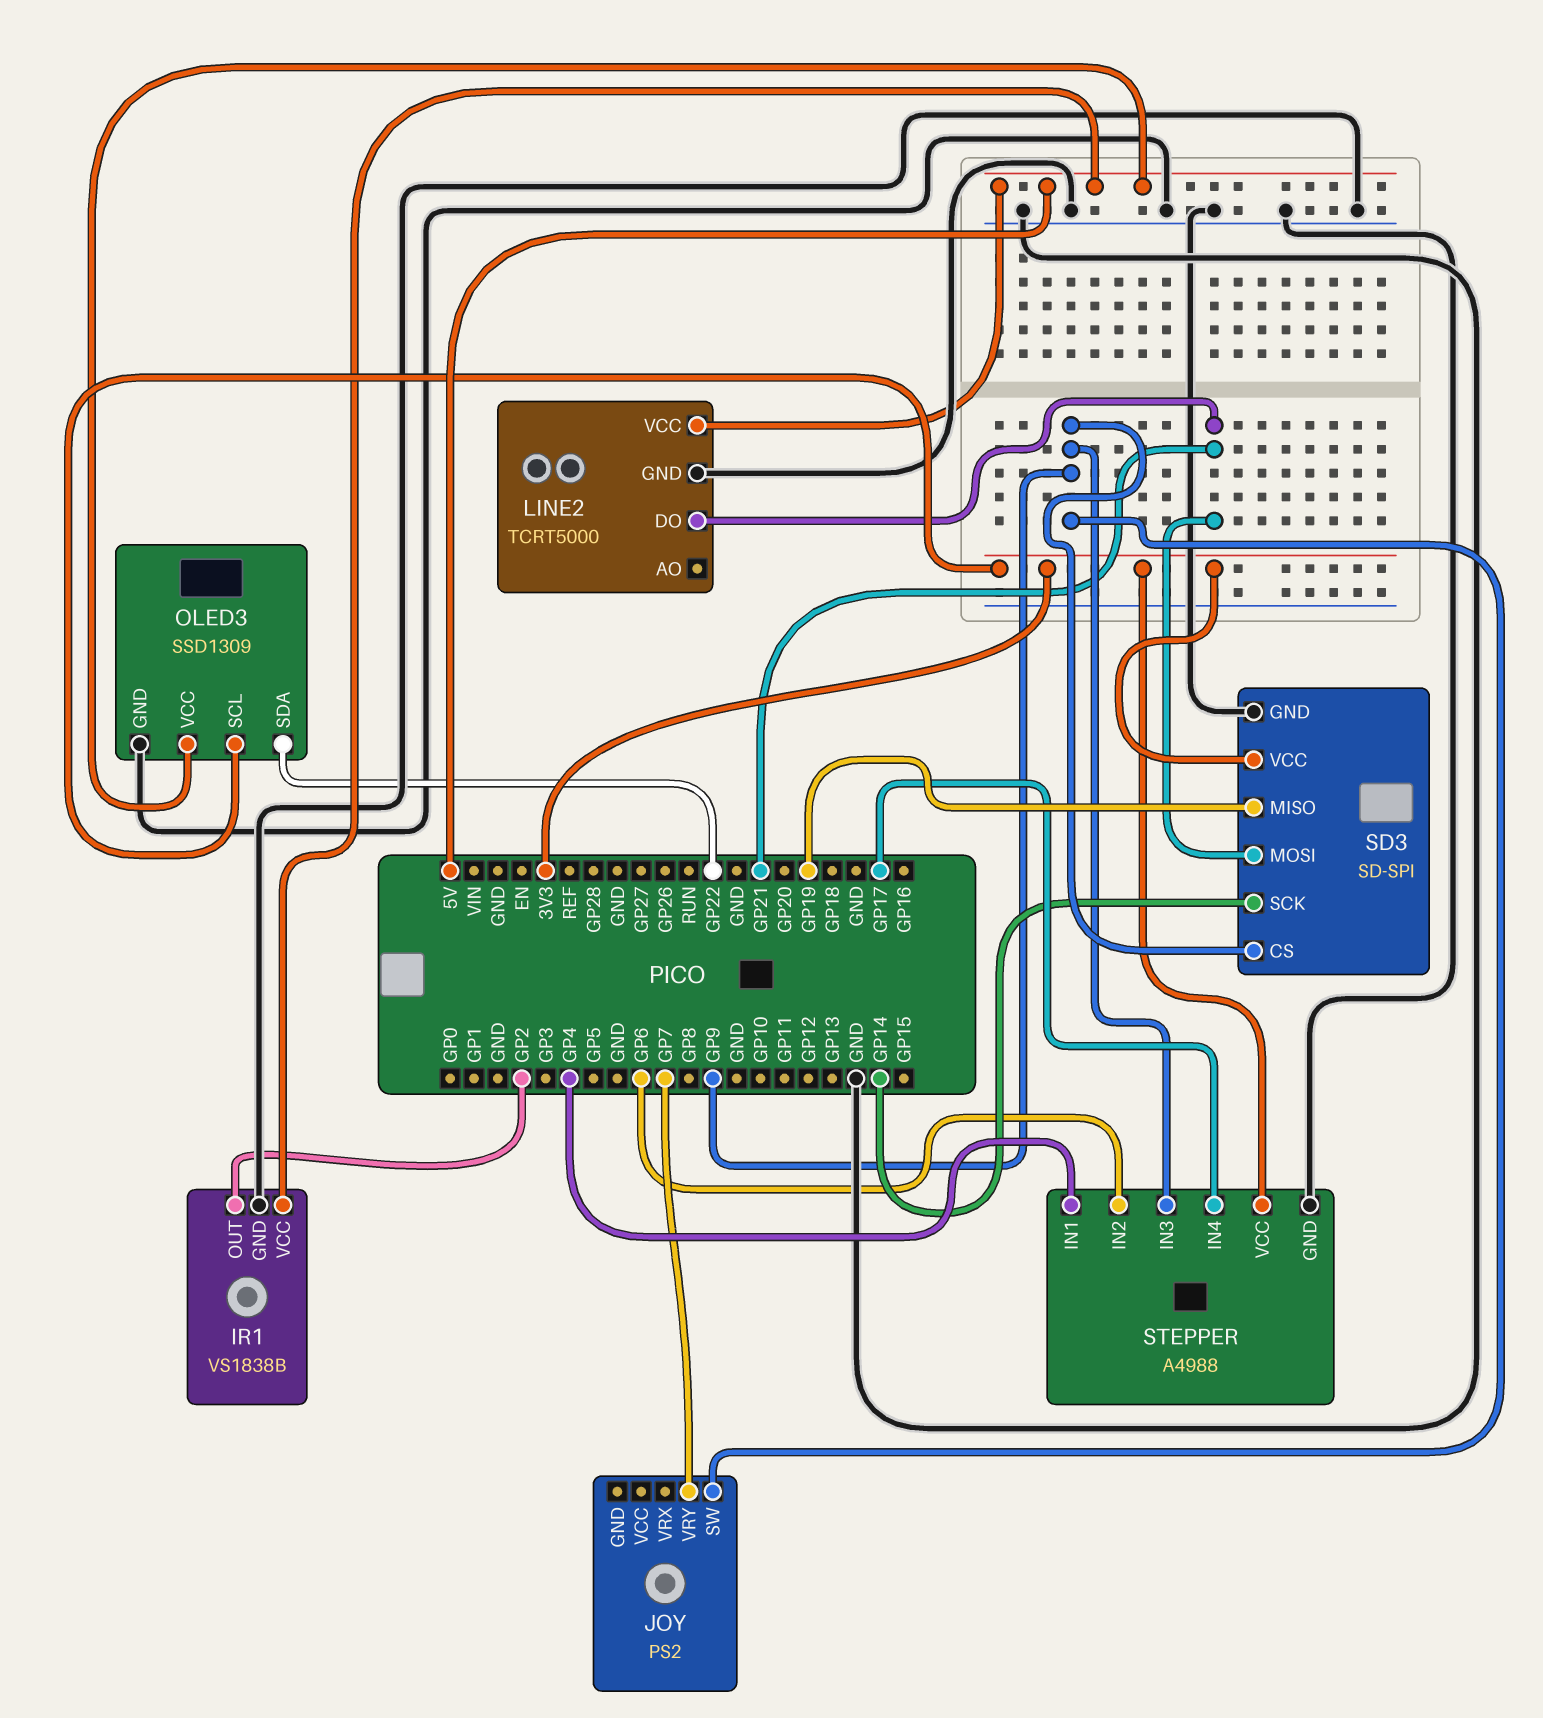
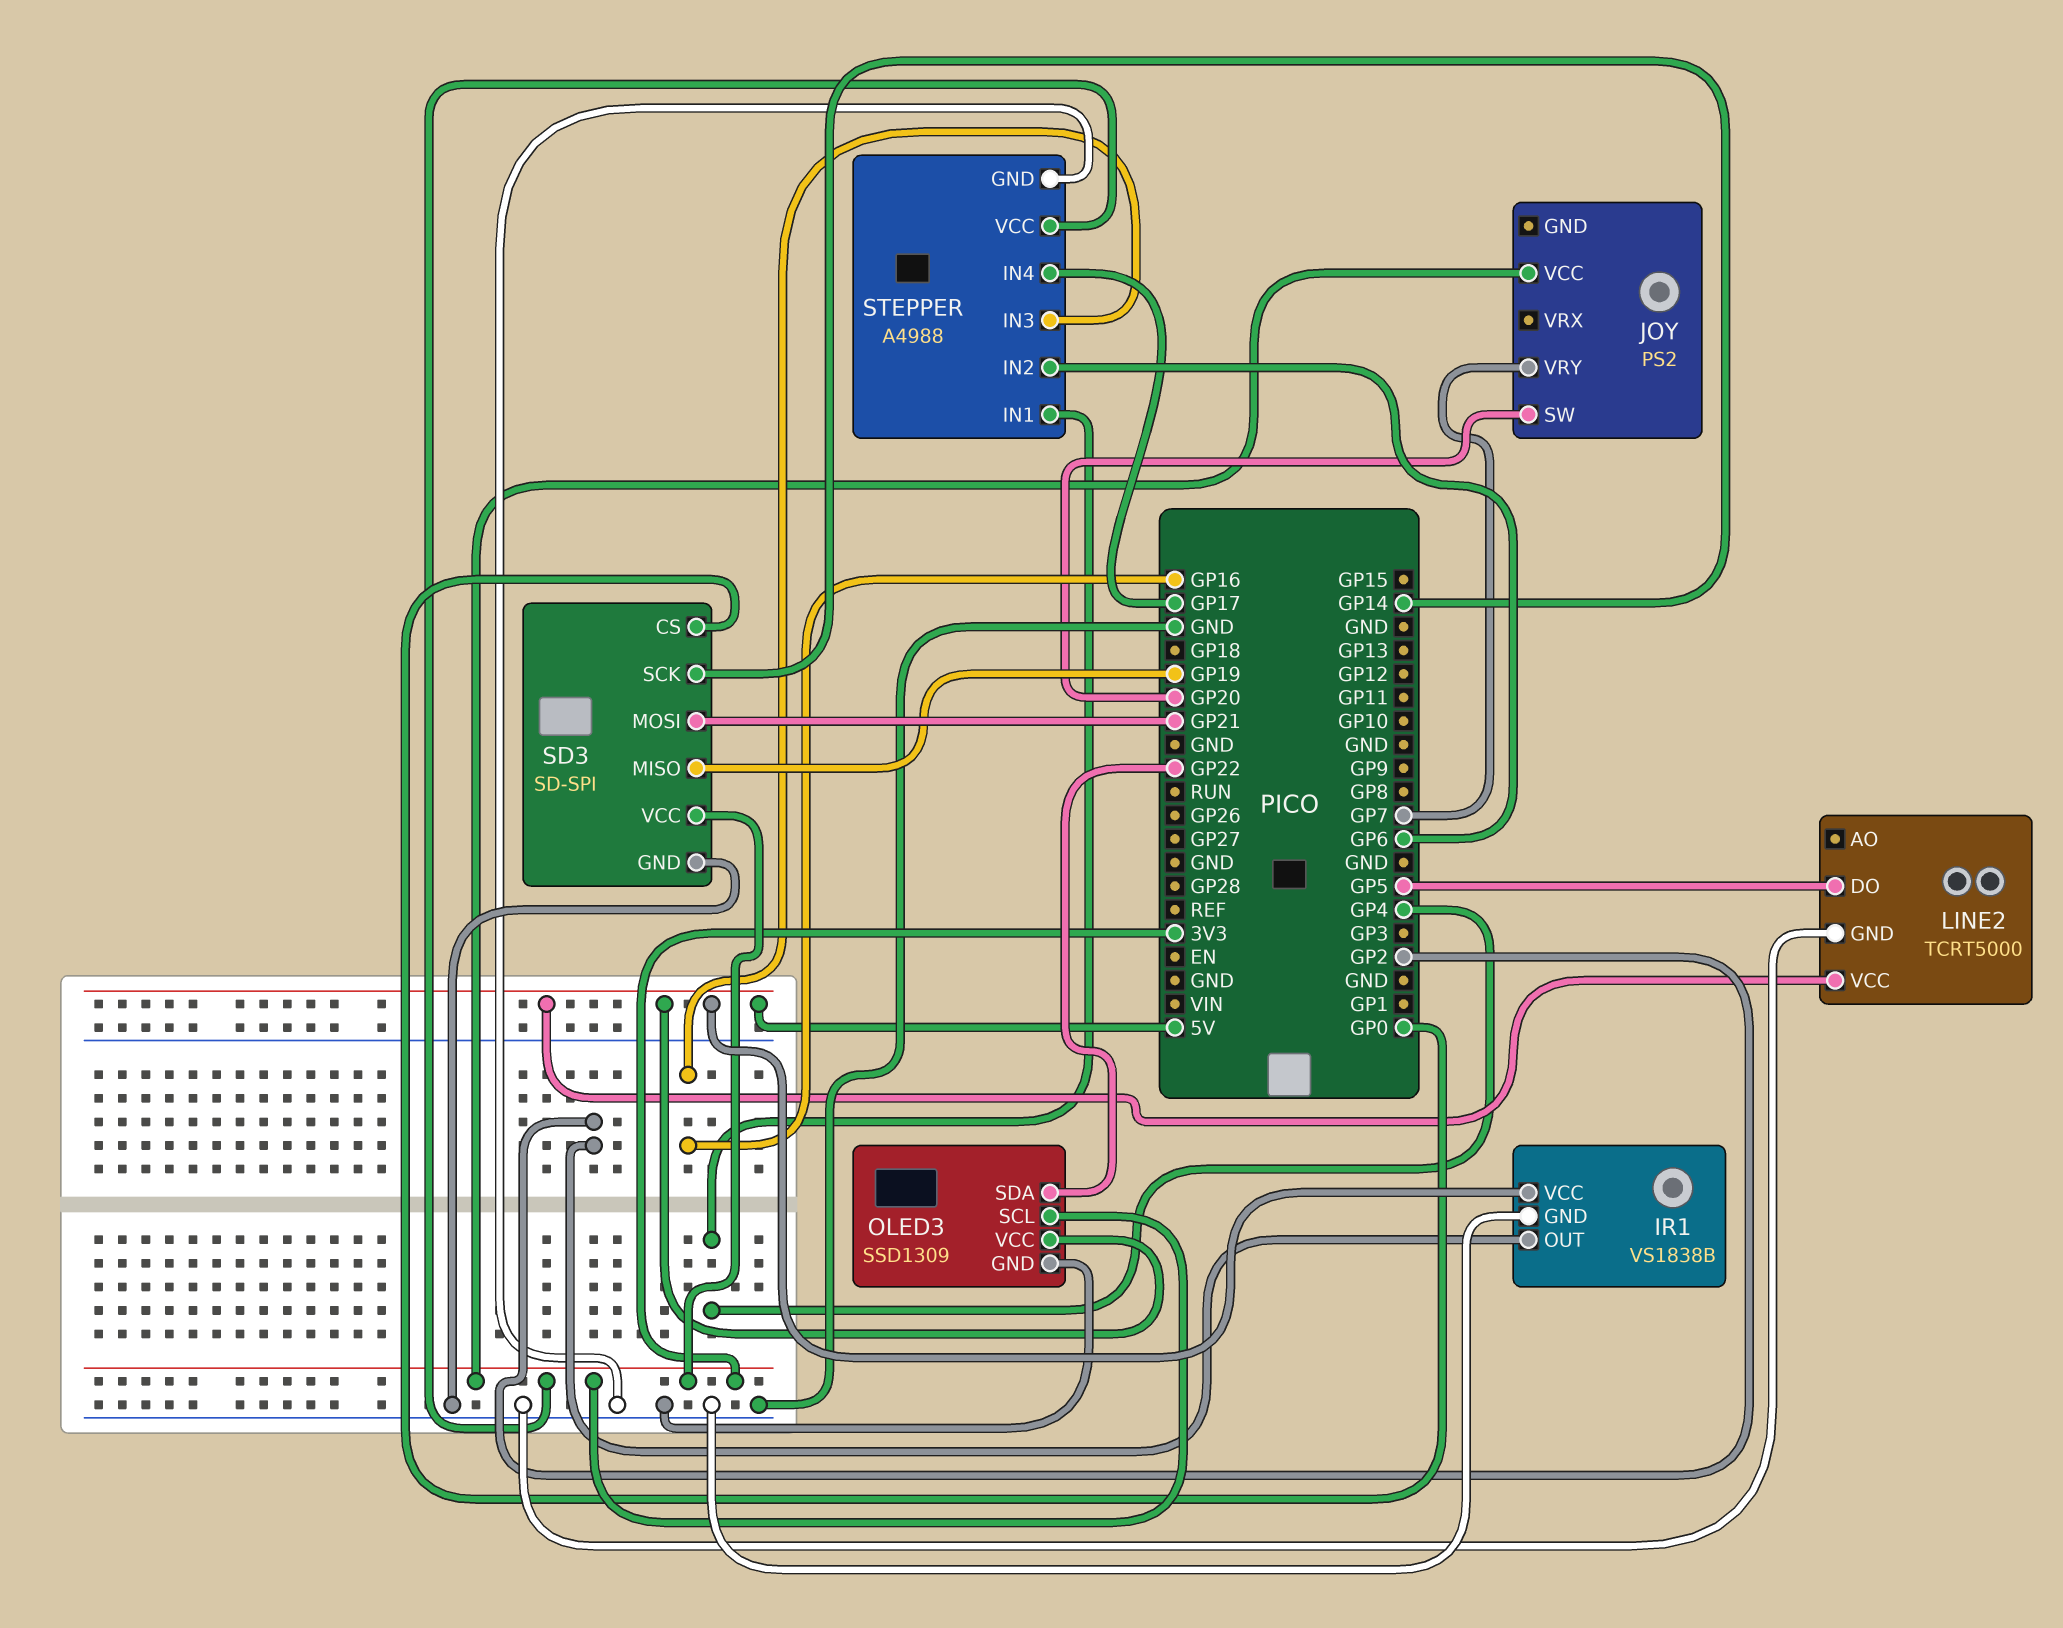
JOY pin SW: GP9 -> GP20
JOY pin VCC: none -> 3V3
LINE2 pin DO: GP21 -> GP5
SD3 pin CS: GP9 -> GP0
STEPPER pin IN3: GP9 -> GP16

